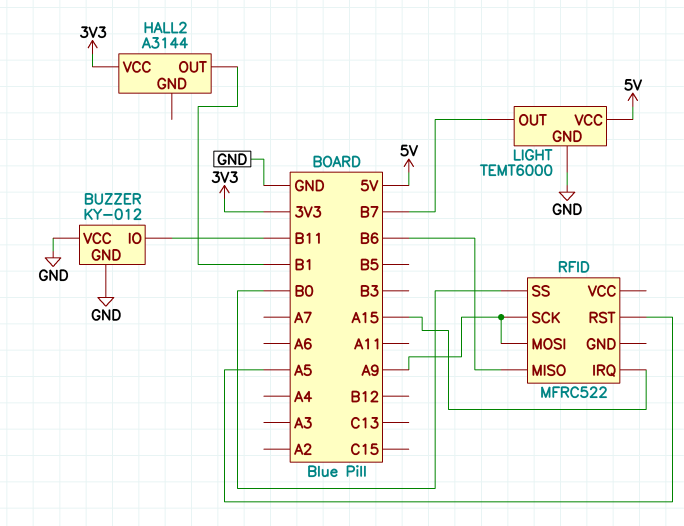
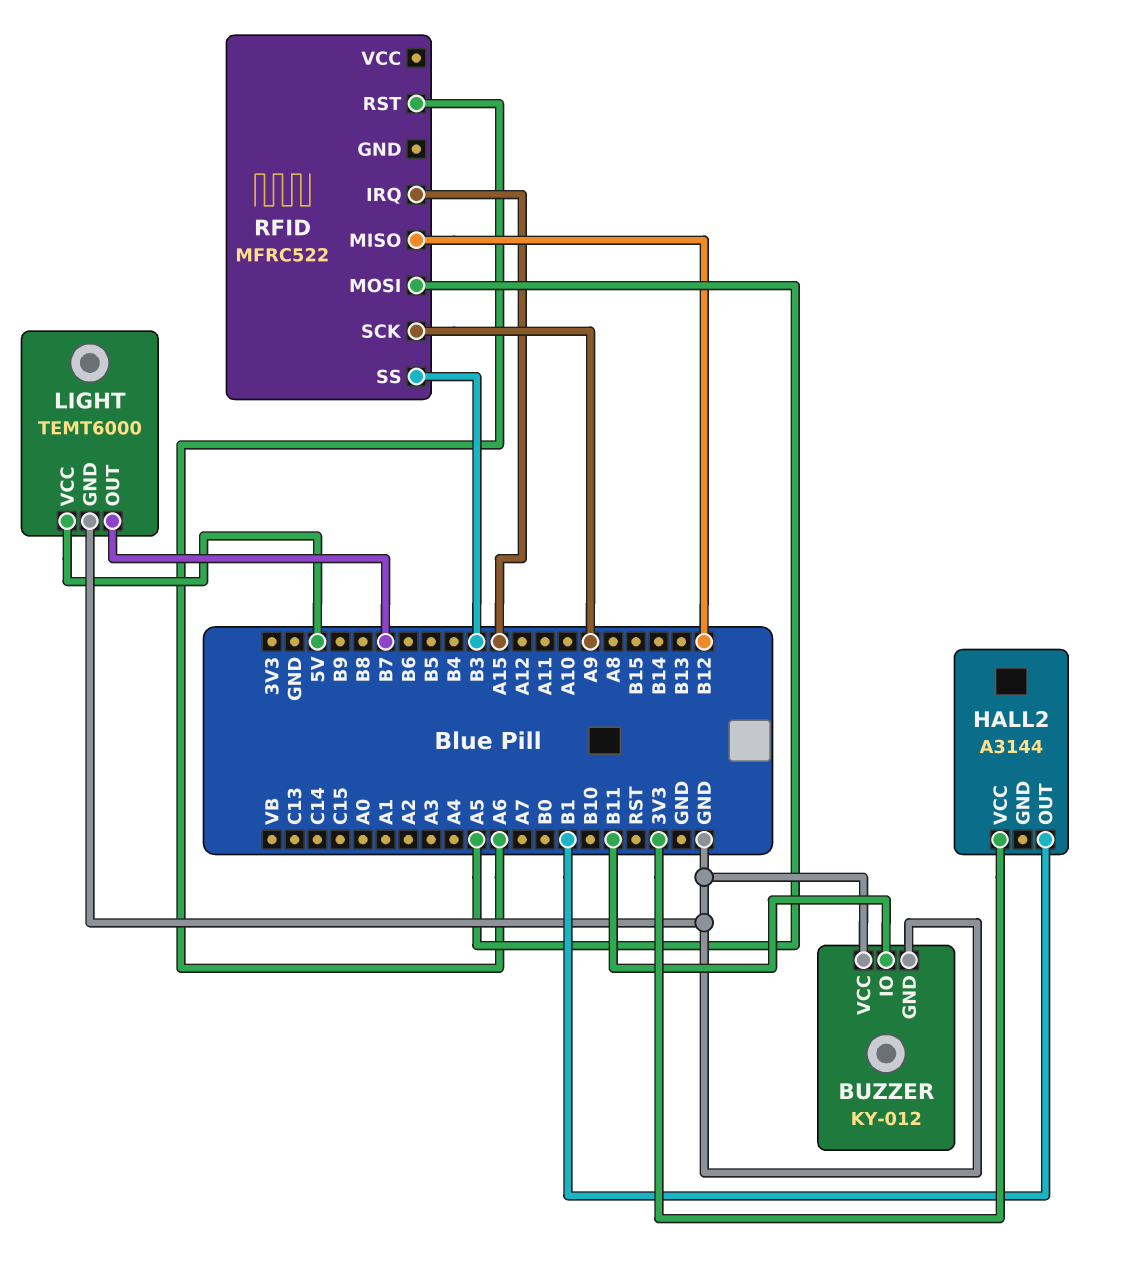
RFID pin MISO: B6 -> B12
RFID pin MOSI: A9 -> A5
RFID pin RST: A5 -> A6
RFID pin SS: B0 -> B3

